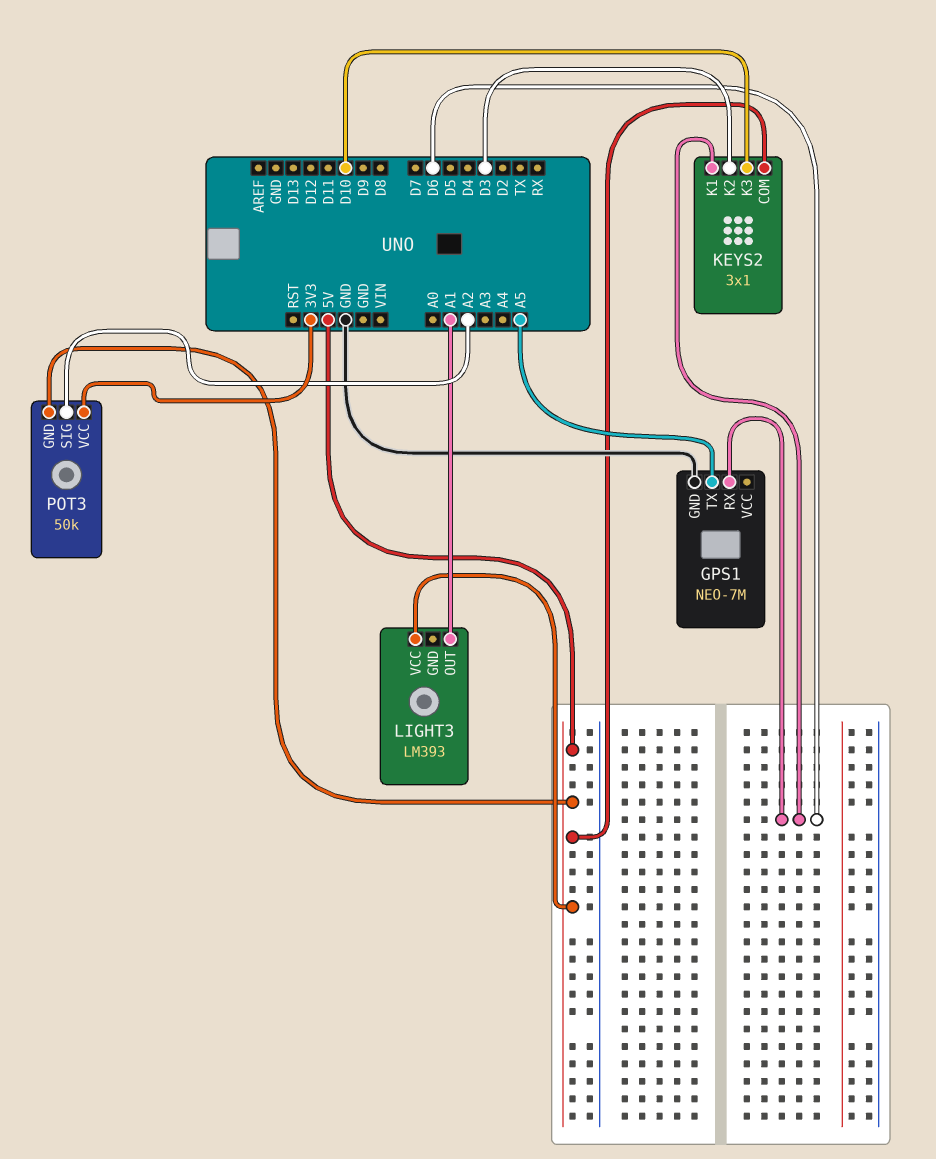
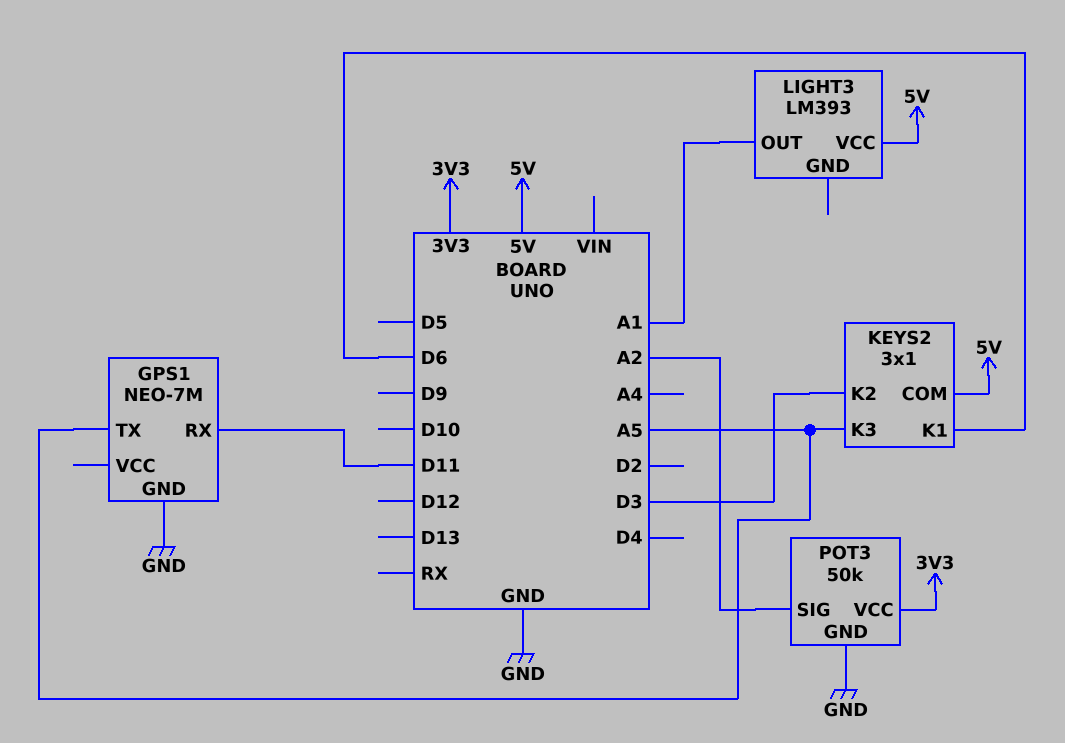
GPS1 pin RX: D6 -> D11
KEYS2 pin K3: D10 -> A5
POT3 pin GND: 5V -> GND

